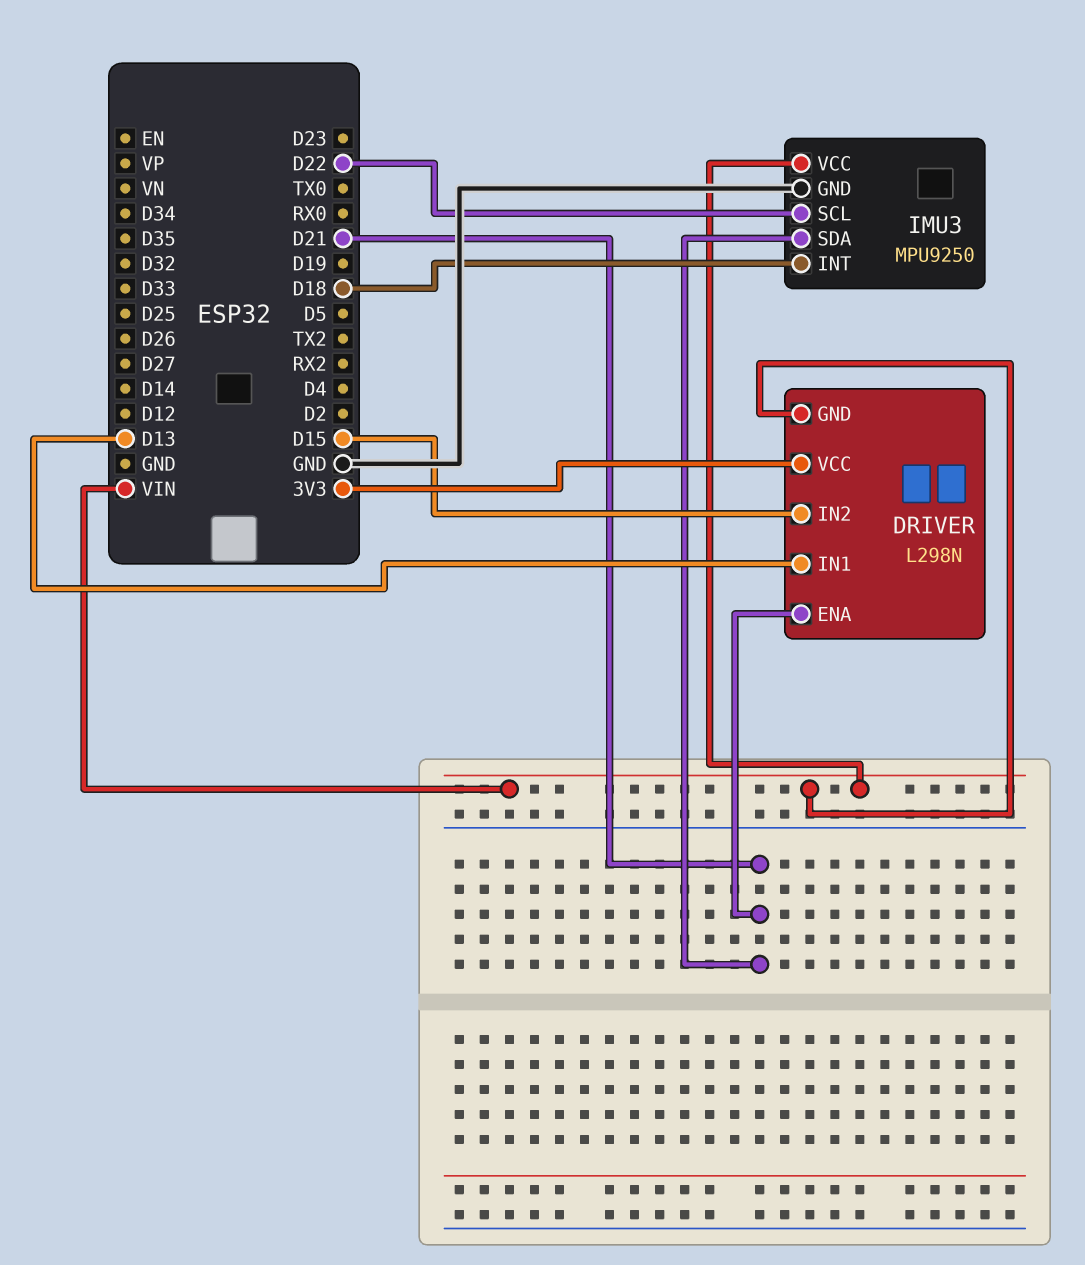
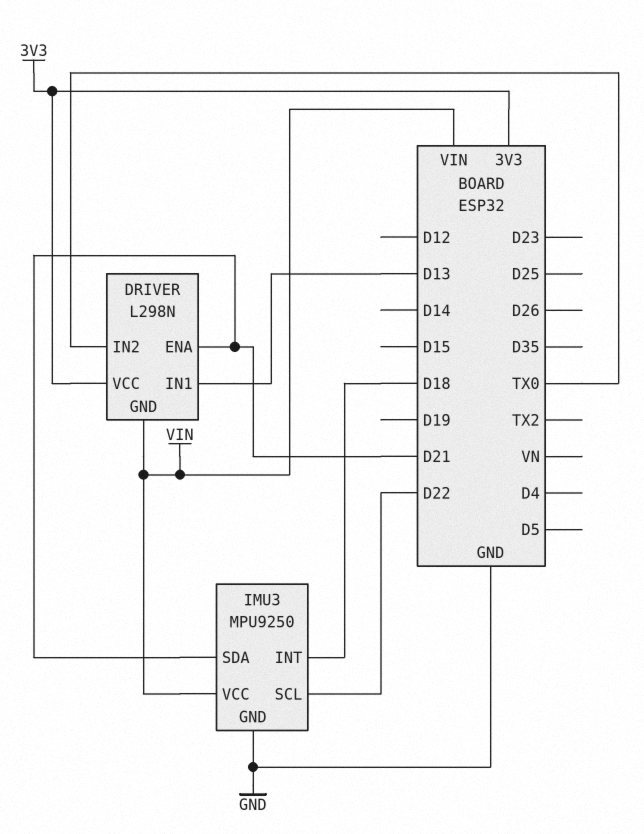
DRIVER pin IN2: D15 -> TX0

